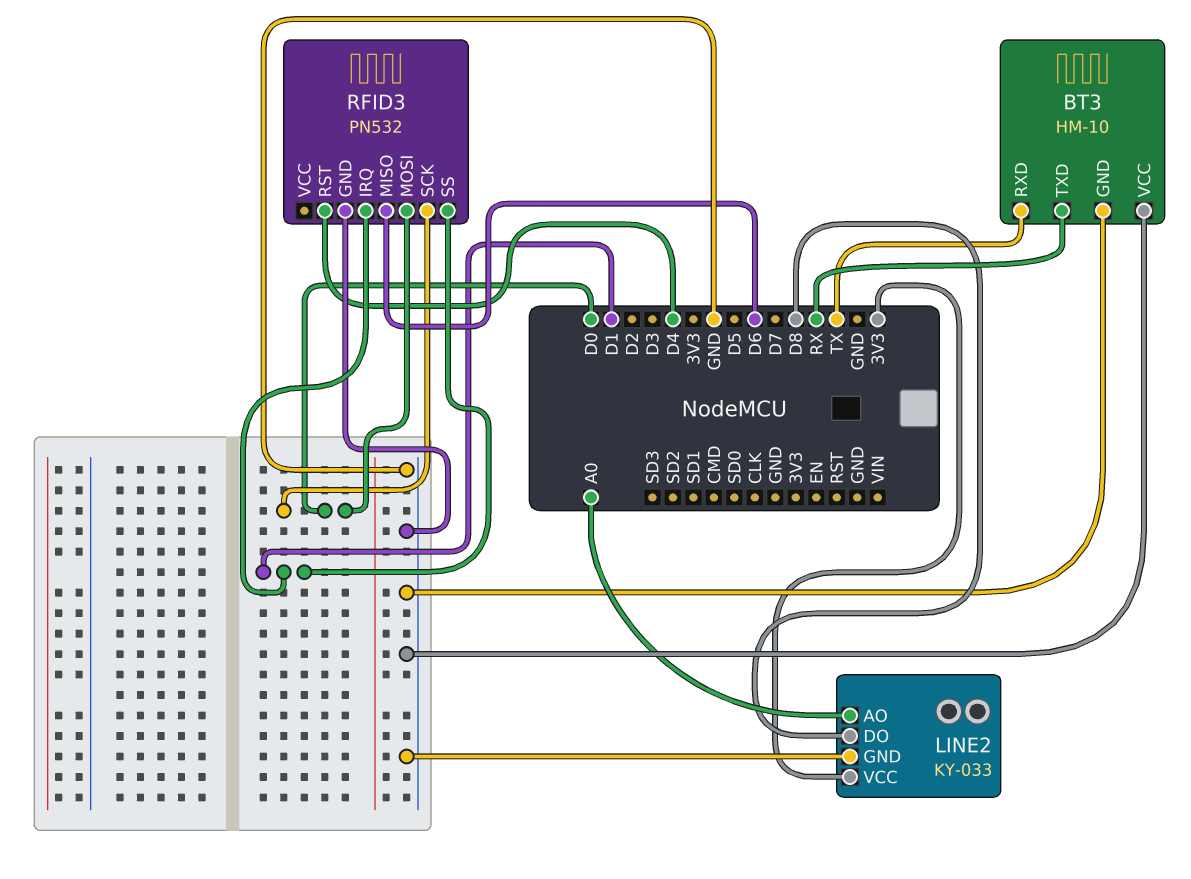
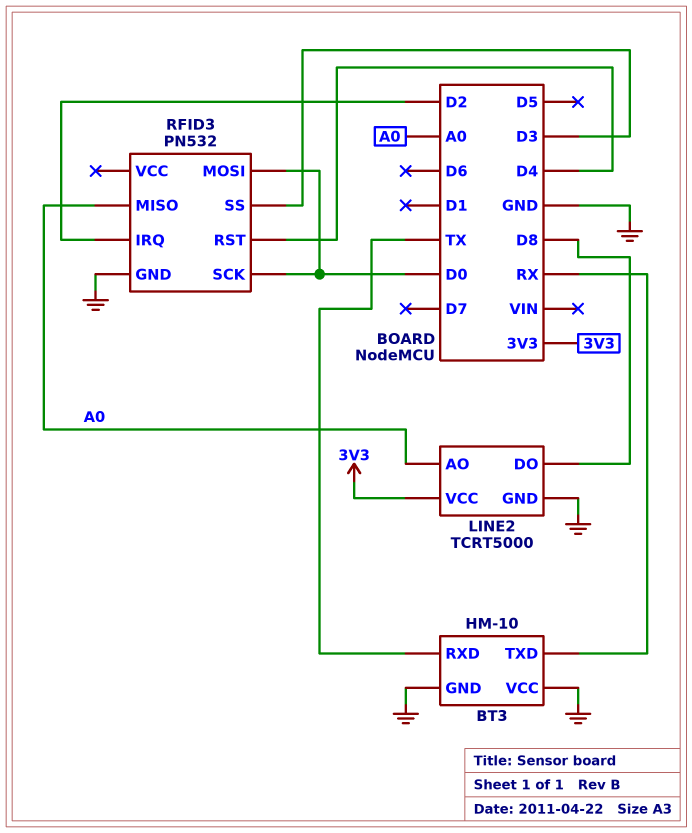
LINE2: KY-033 -> TCRT5000
RFID3 pin IRQ: D1 -> D2
RFID3 pin MISO: D6 -> A0
RFID3 pin SS: D1 -> D3

